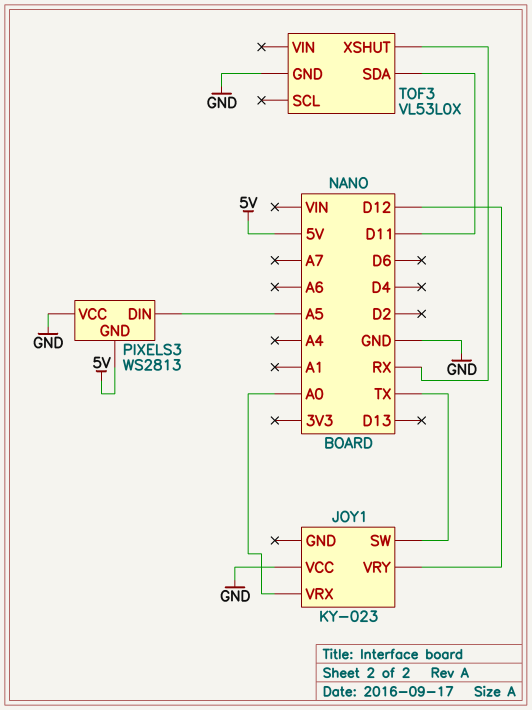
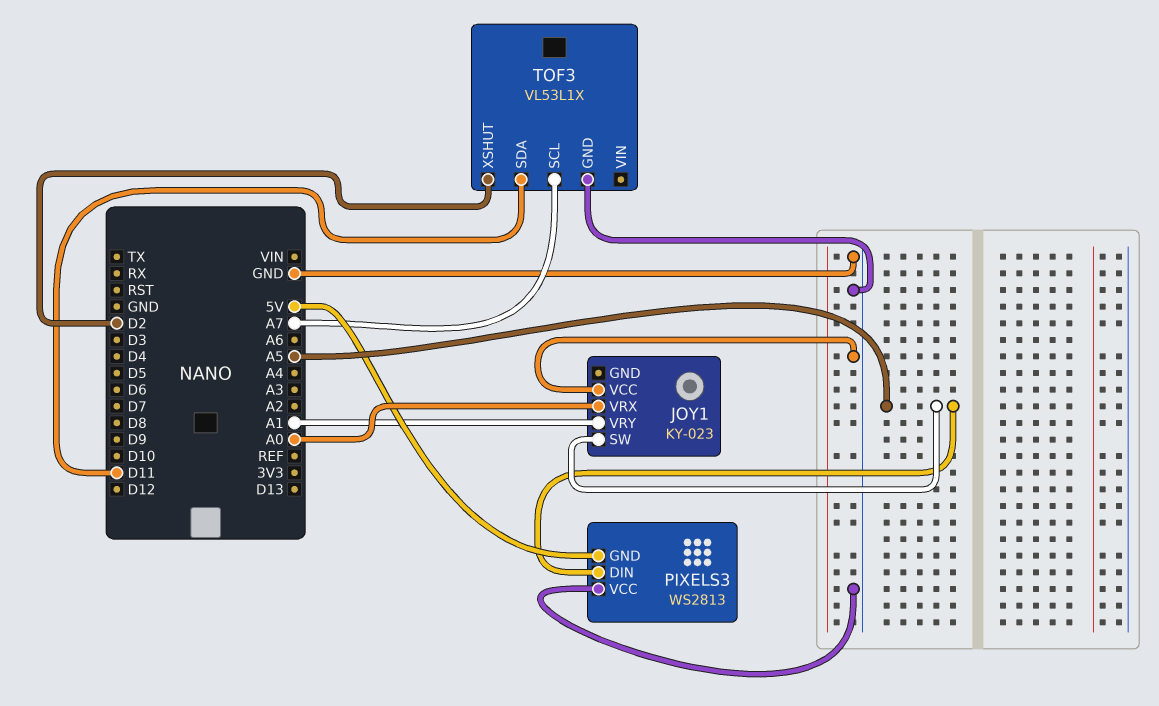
JOY1 pin SW: TX -> A5
JOY1 pin VRY: D12 -> A1
TOF3: VL53L0X -> VL53L1X
TOF3 pin SCL: none -> A7
TOF3 pin XSHUT: RX -> D2

